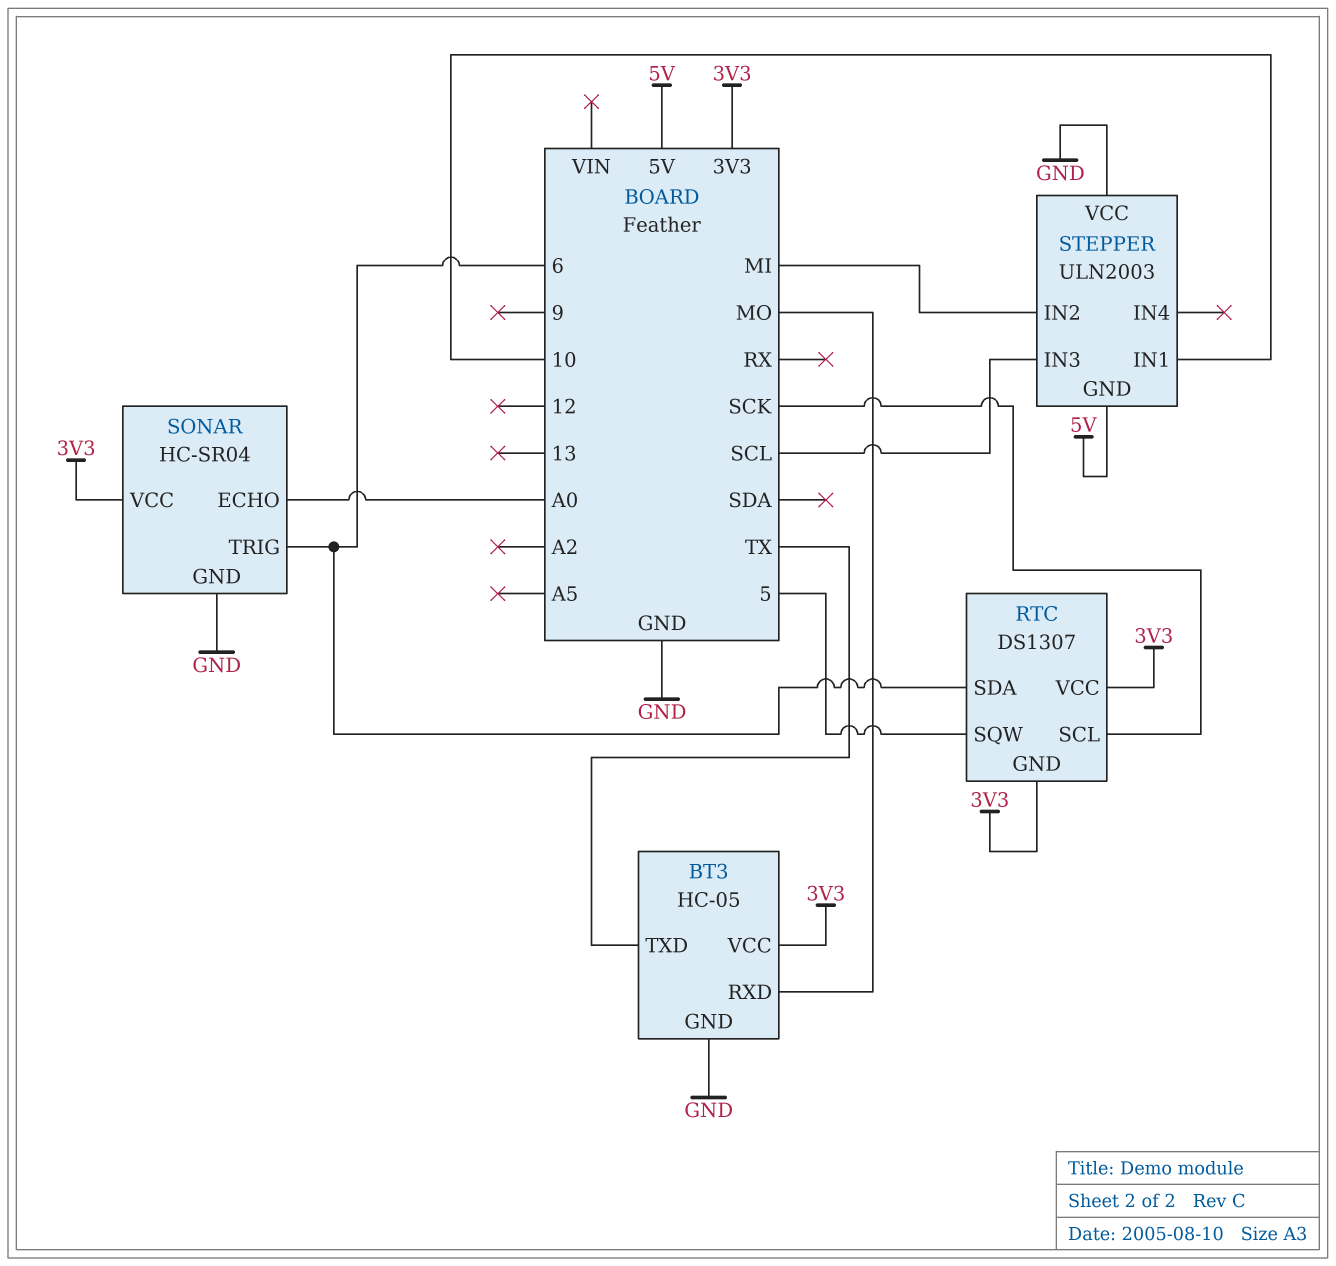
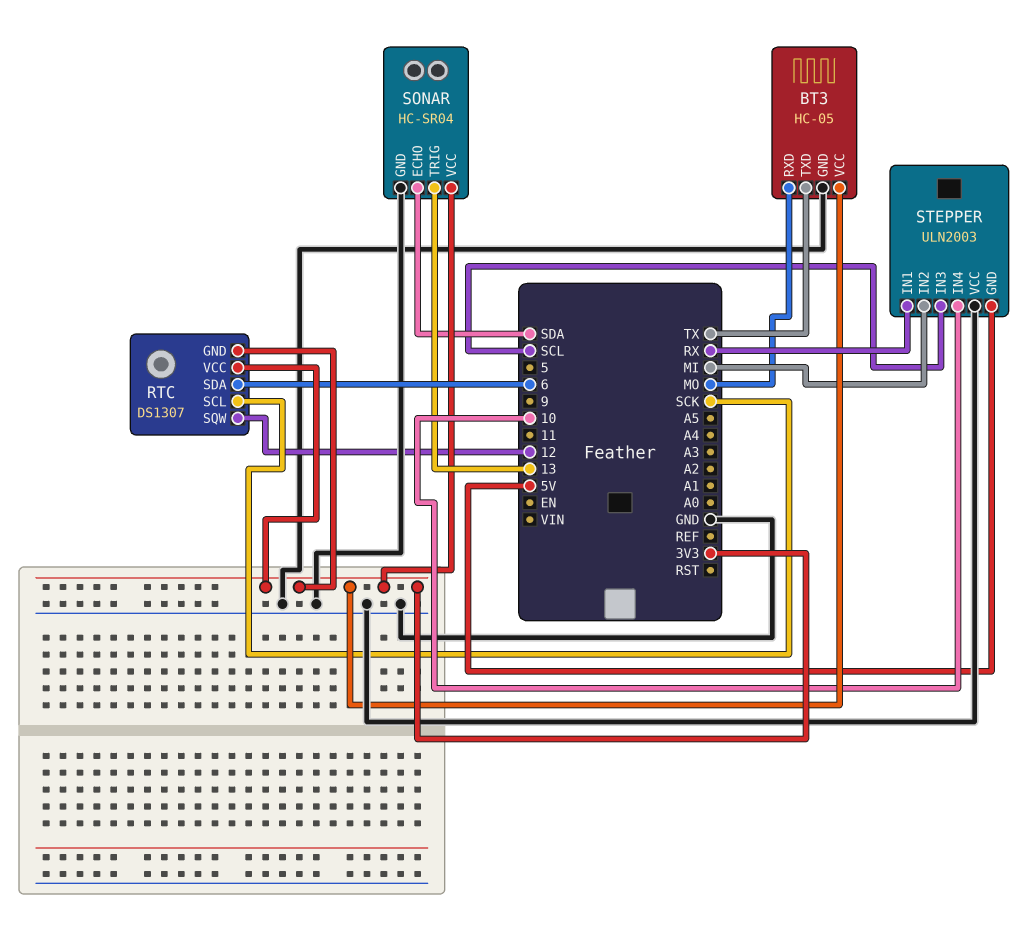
RTC pin SQW: 5 -> 12
SONAR pin ECHO: A0 -> SDA
SONAR pin TRIG: 6 -> 13
STEPPER pin IN1: 10 -> RX
STEPPER pin IN4: none -> 10

